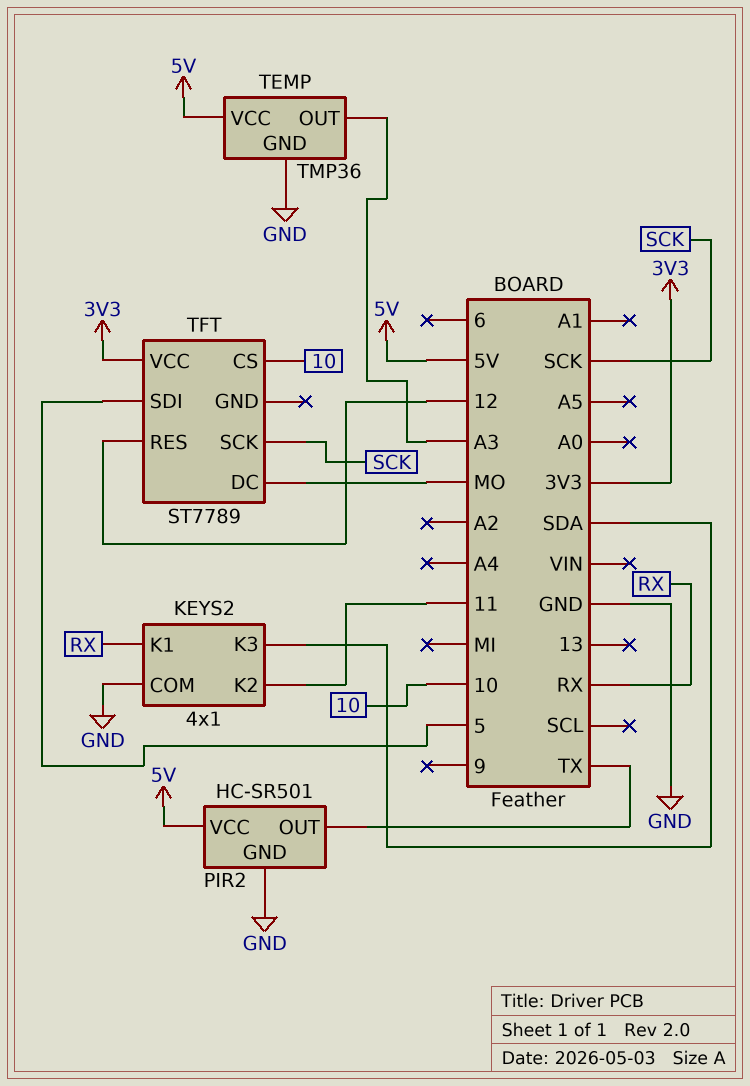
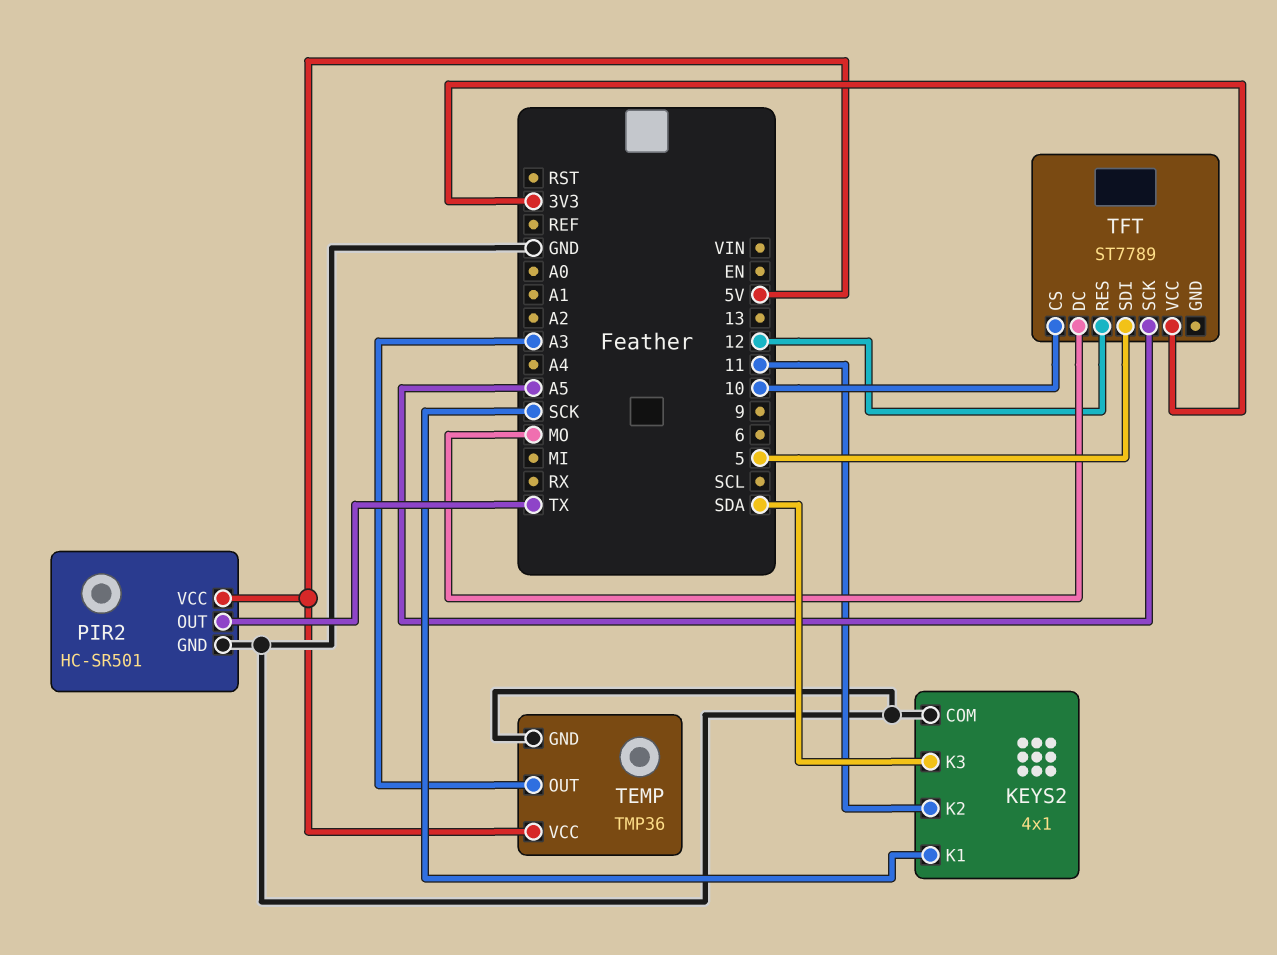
KEYS2 pin K1: RX -> SCK
TFT pin SCK: SCK -> A5

